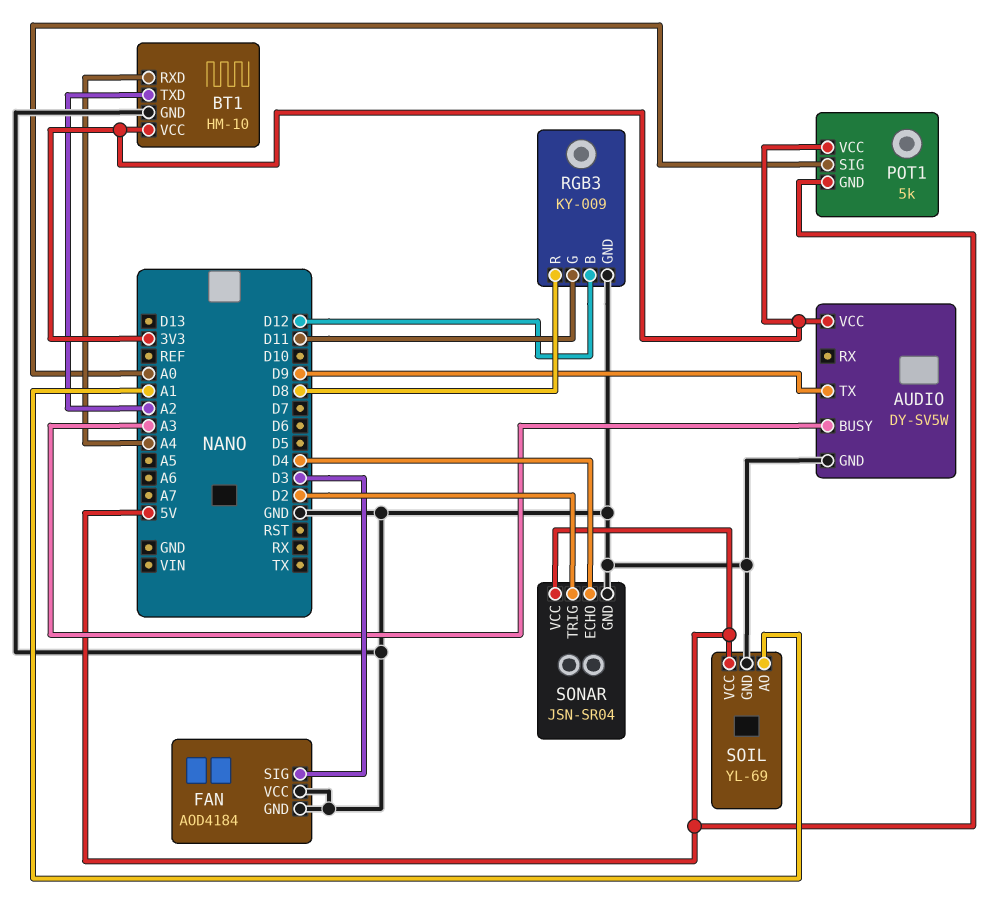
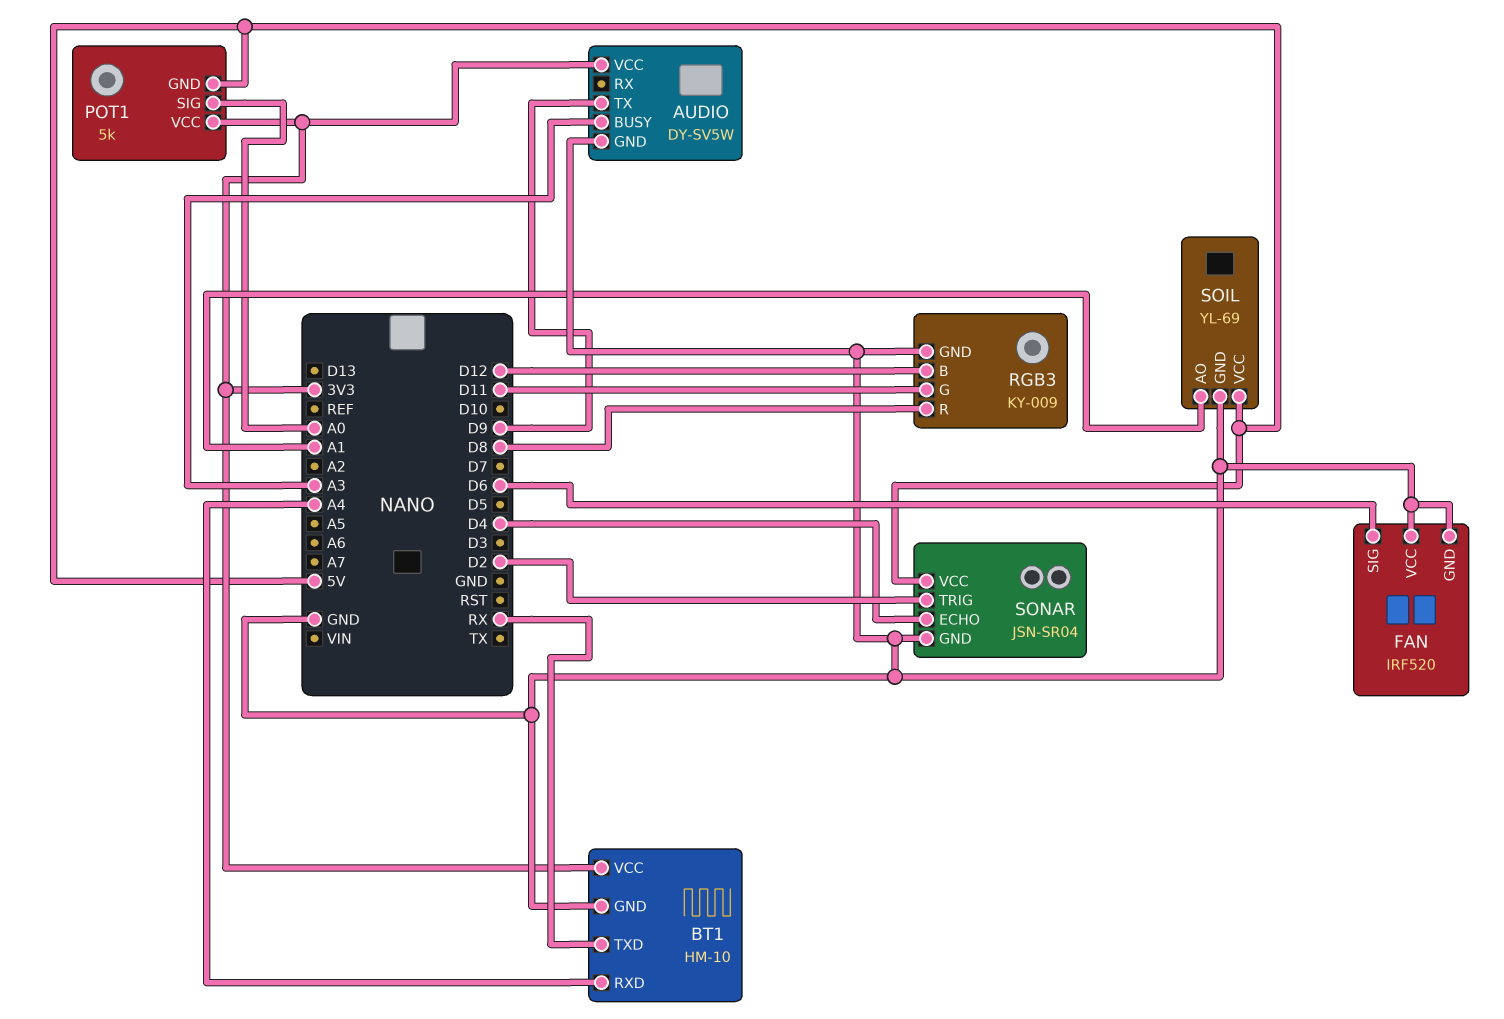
BT1 pin TXD: A2 -> RX
FAN: AOD4184 -> IRF520
FAN pin SIG: D3 -> D6

